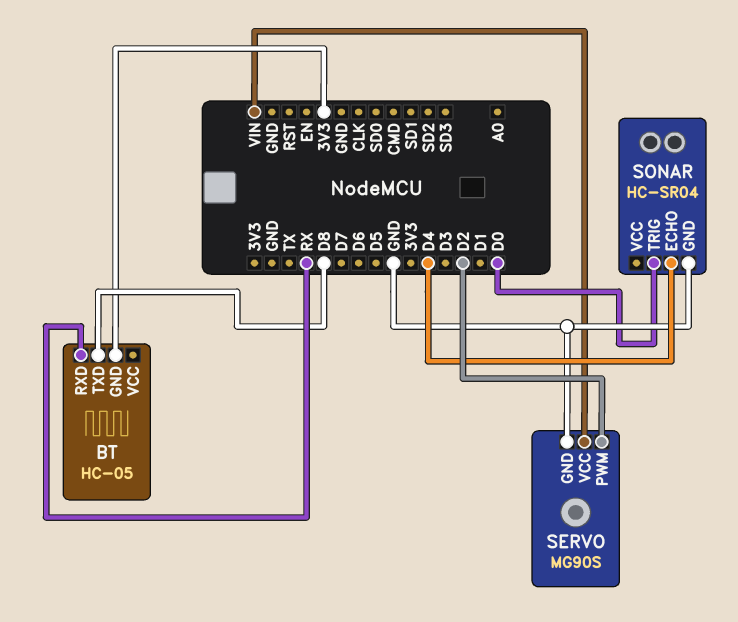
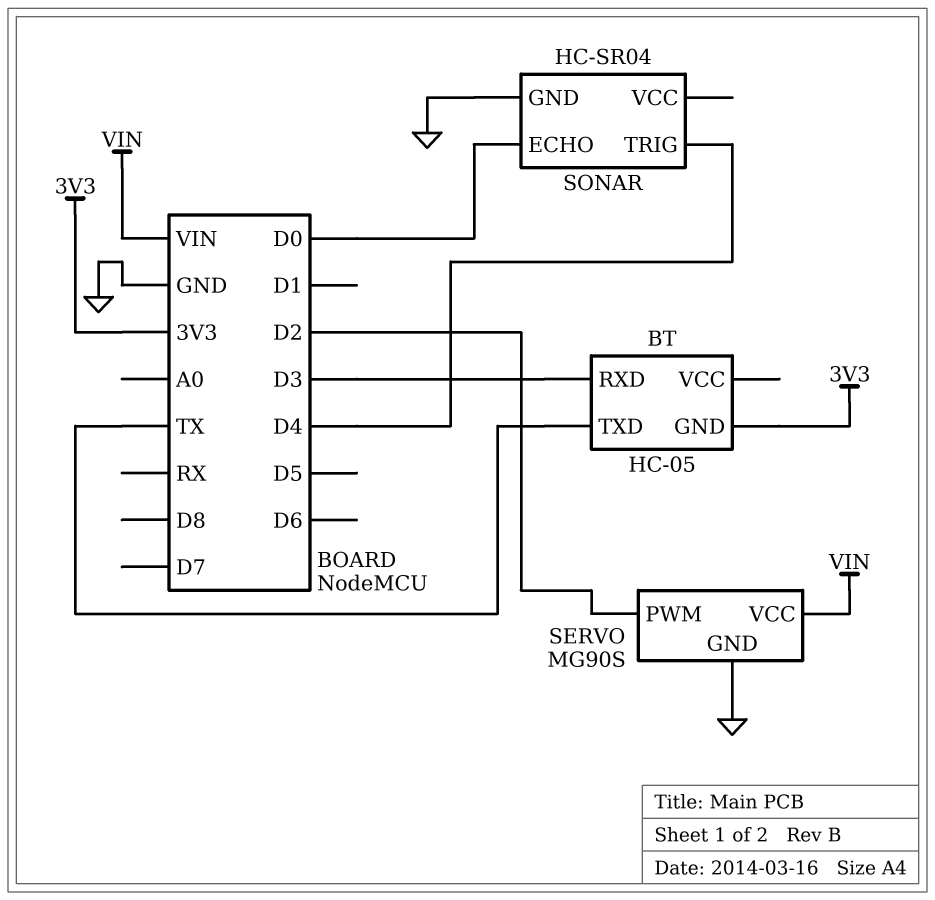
BT pin RXD: RX -> D3
BT pin TXD: D8 -> TX
SONAR pin ECHO: D4 -> D0
SONAR pin TRIG: D0 -> D4

